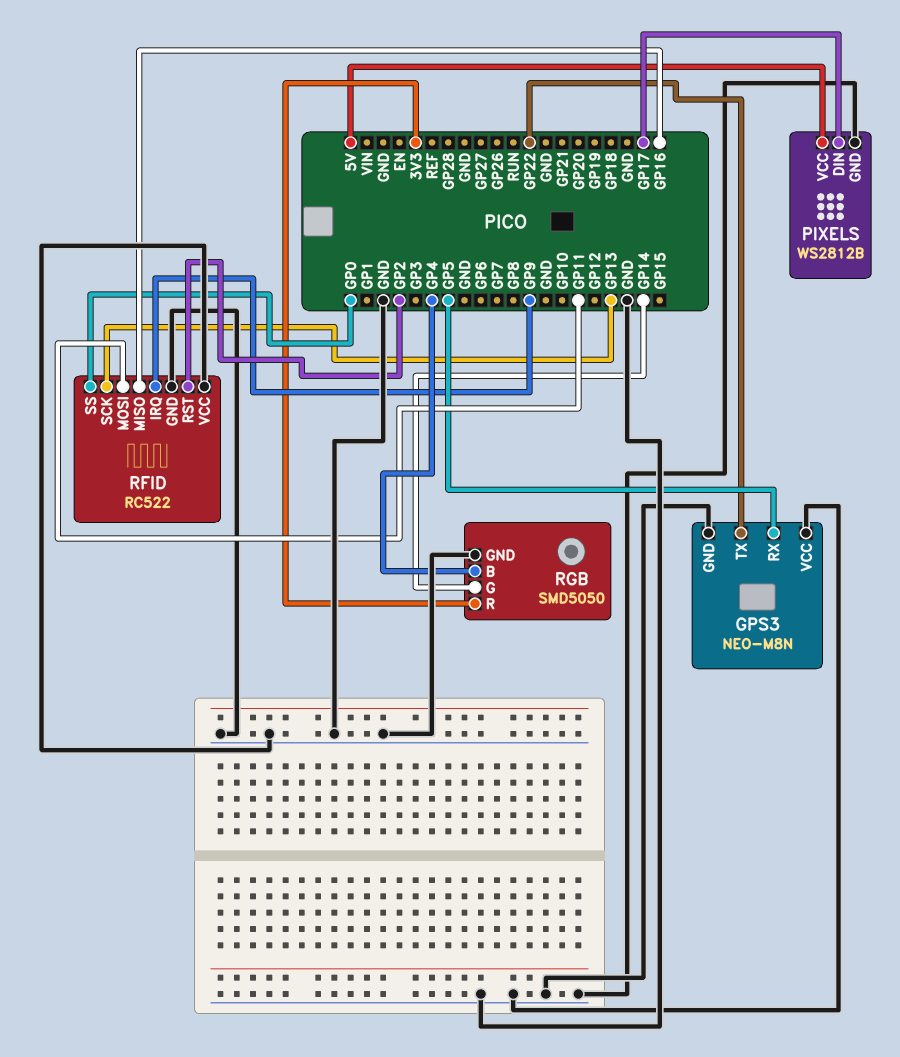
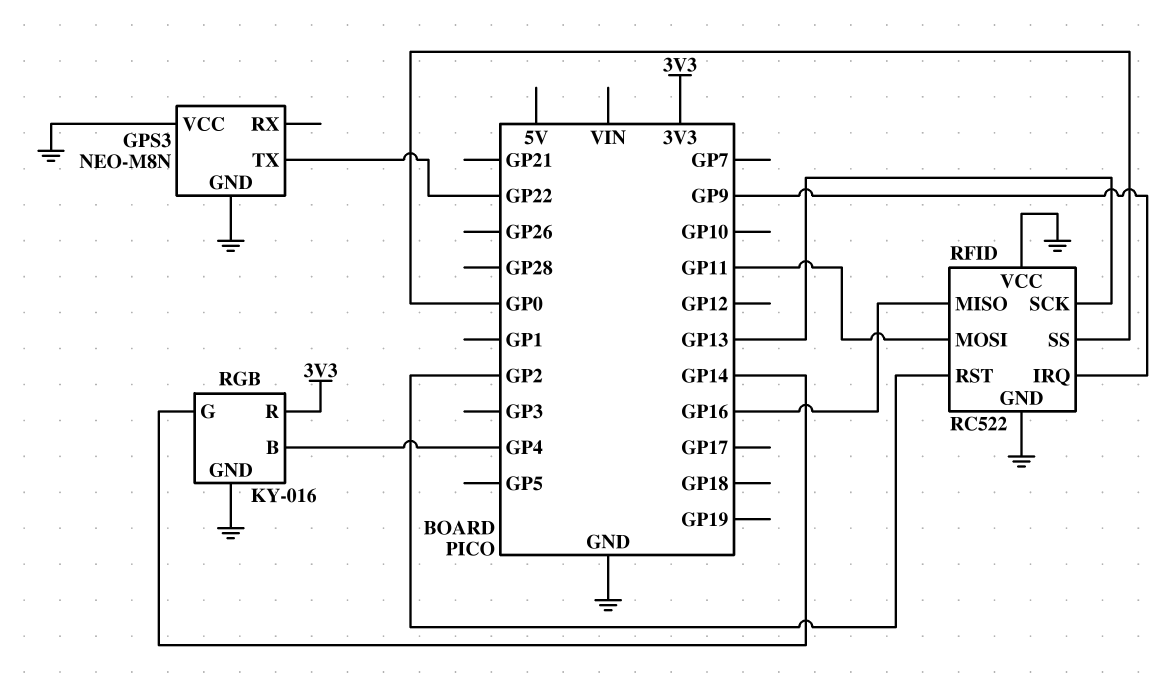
GPS3 pin RX: GP5 -> none
PIXELS: WS2812B -> none
PIXELS pin DIN: GP17 -> none
PIXELS pin GND: GND -> none
PIXELS pin VCC: 5V -> none
RGB: SMD5050 -> KY-016

